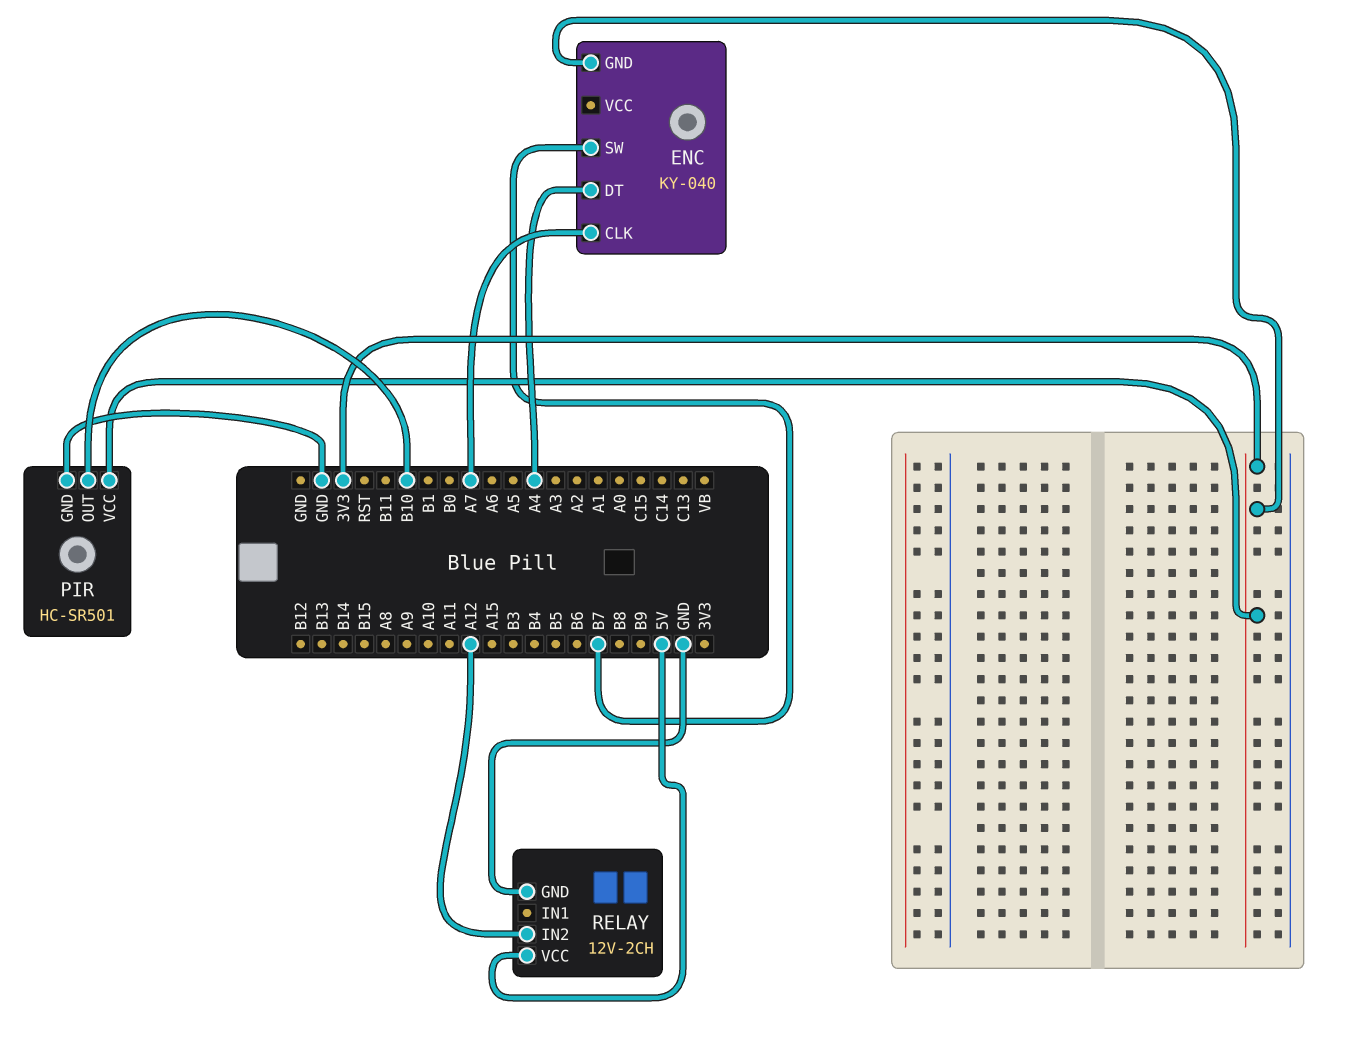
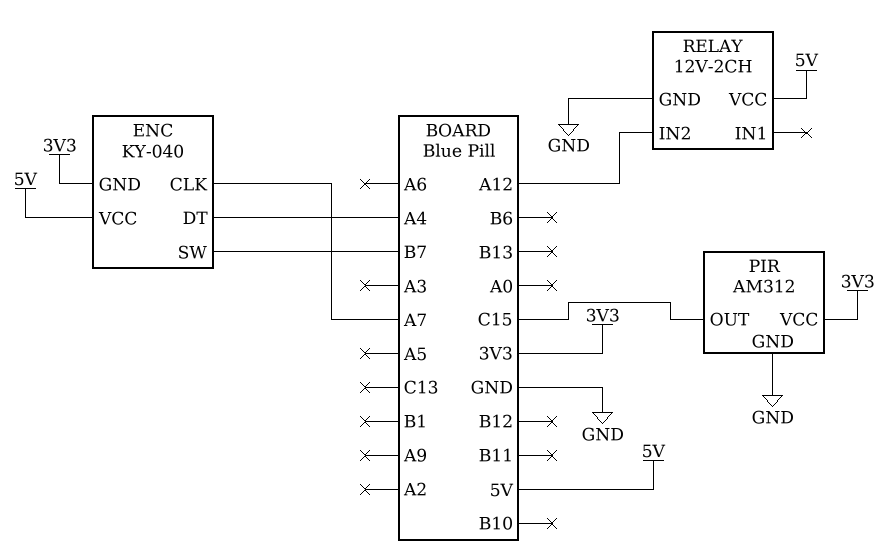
ENC pin VCC: none -> 5V
PIR: HC-SR501 -> AM312
PIR pin OUT: B10 -> C15

